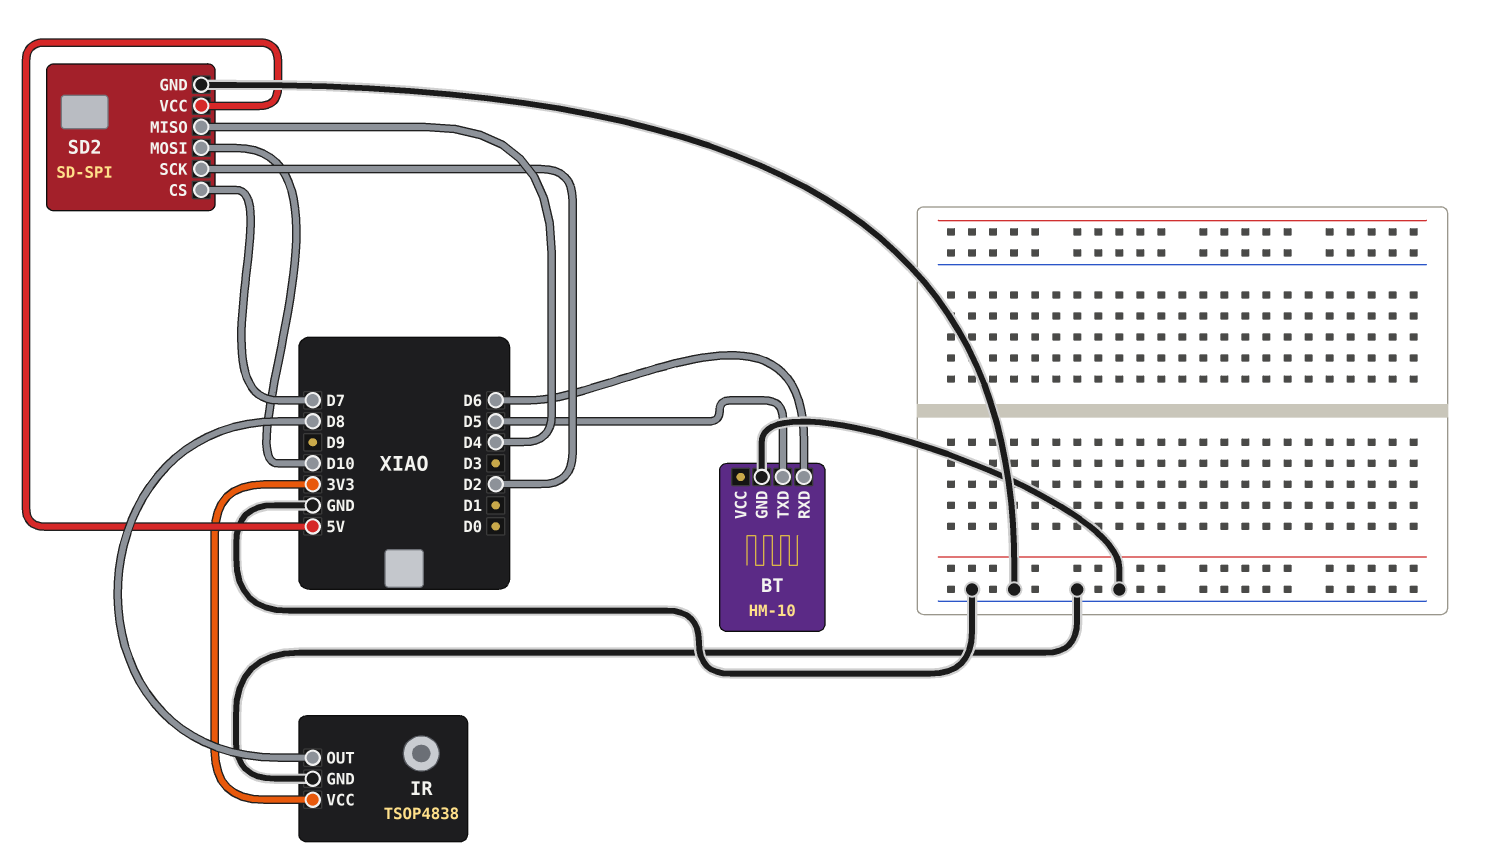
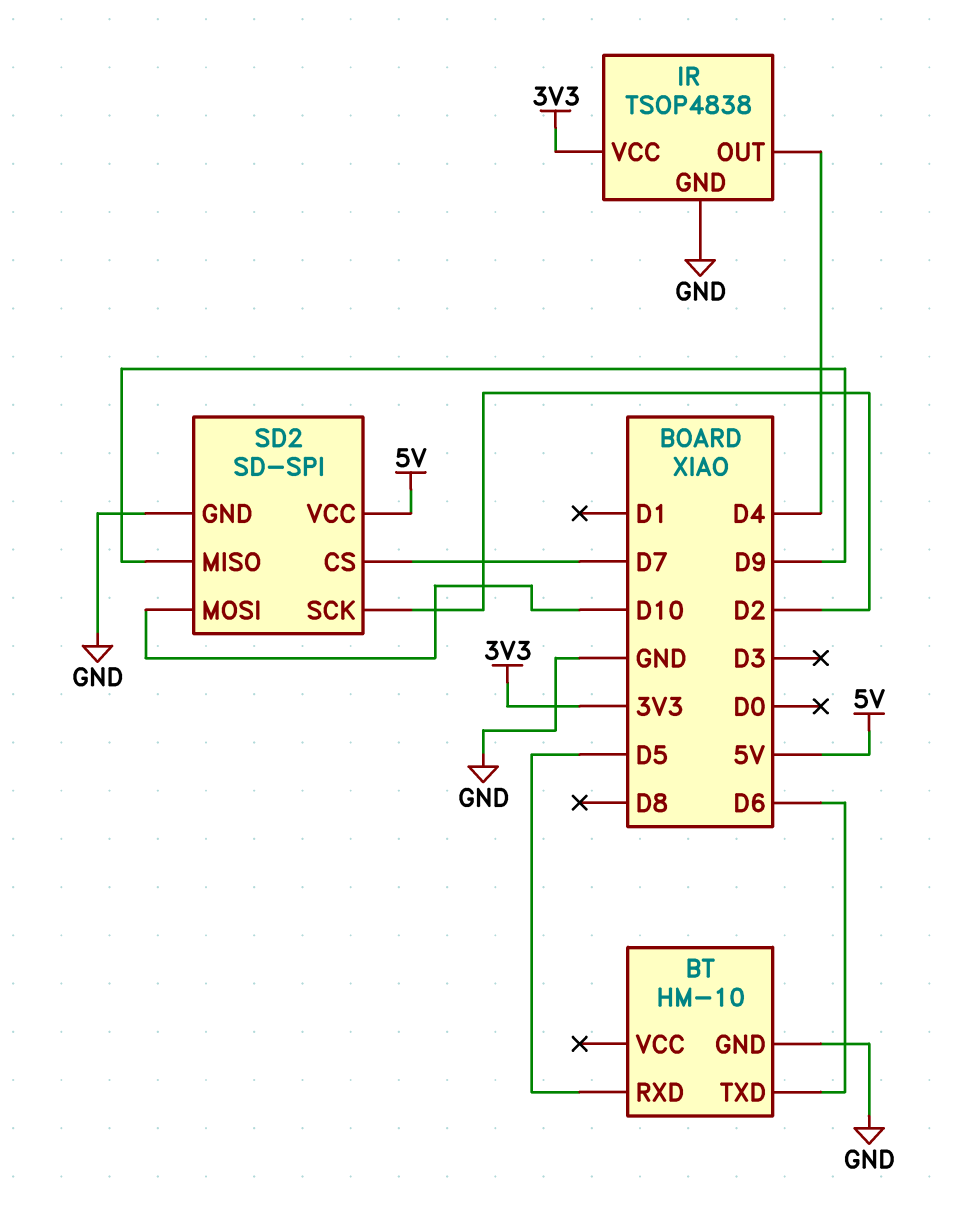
BT pin RXD: D6 -> D5
BT pin TXD: D5 -> D6
IR pin OUT: D8 -> D4
SD2 pin MISO: D4 -> D9

